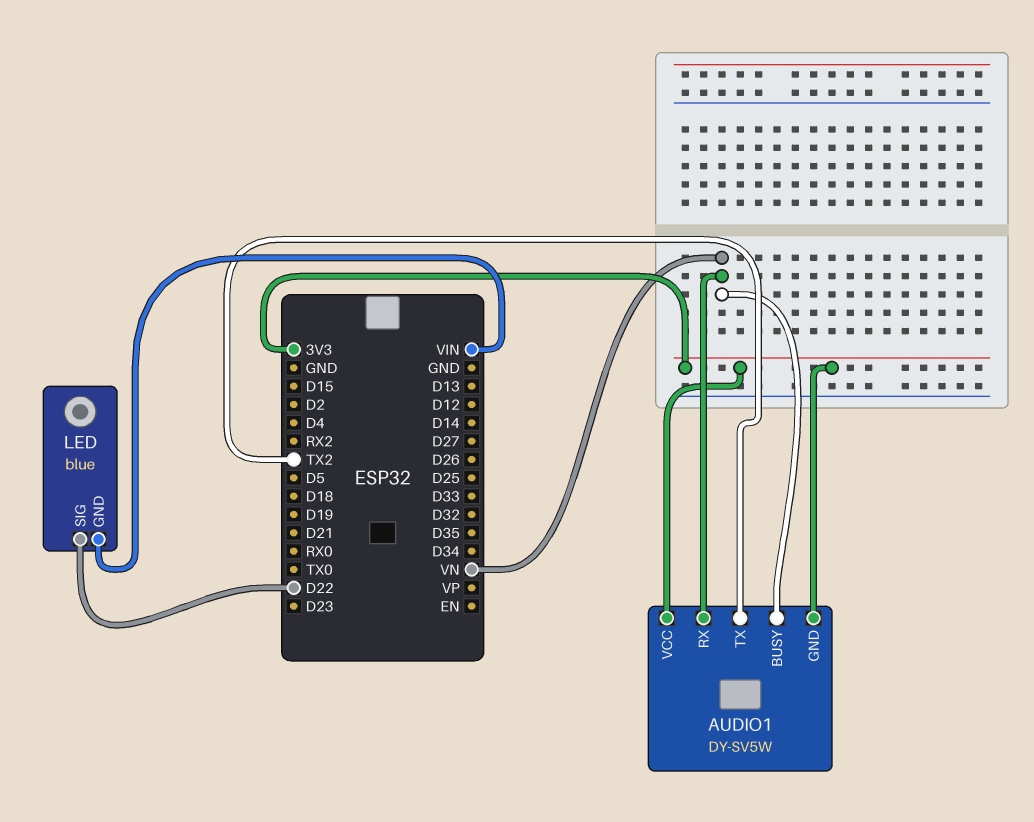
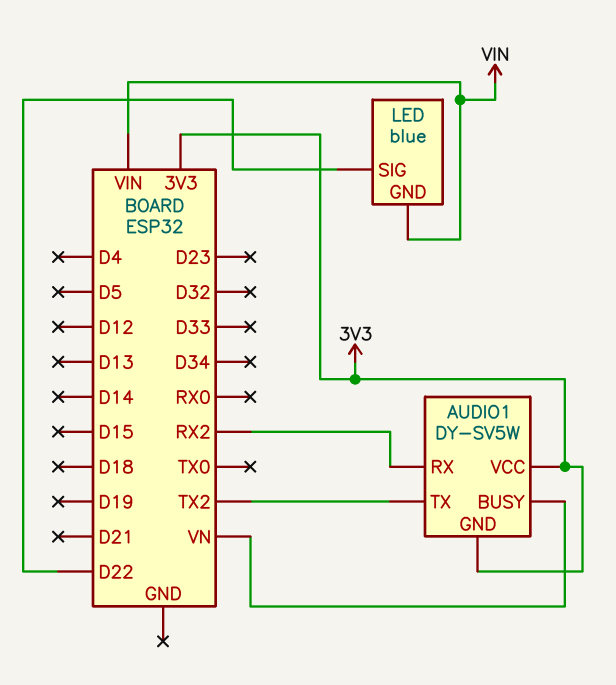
AUDIO1 pin RX: VN -> RX2

